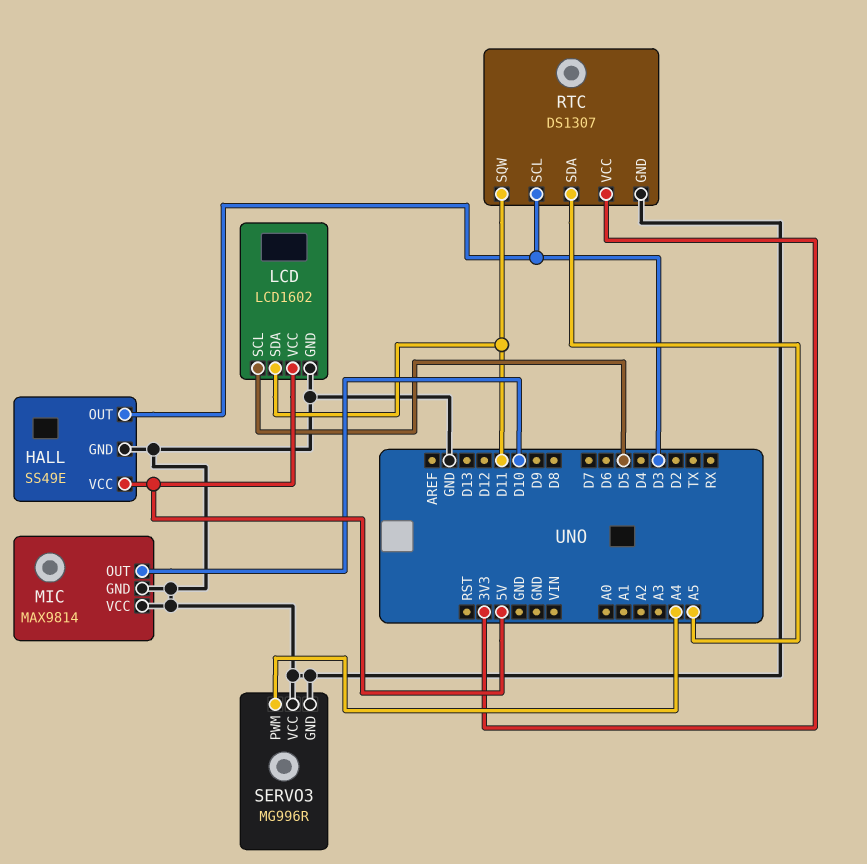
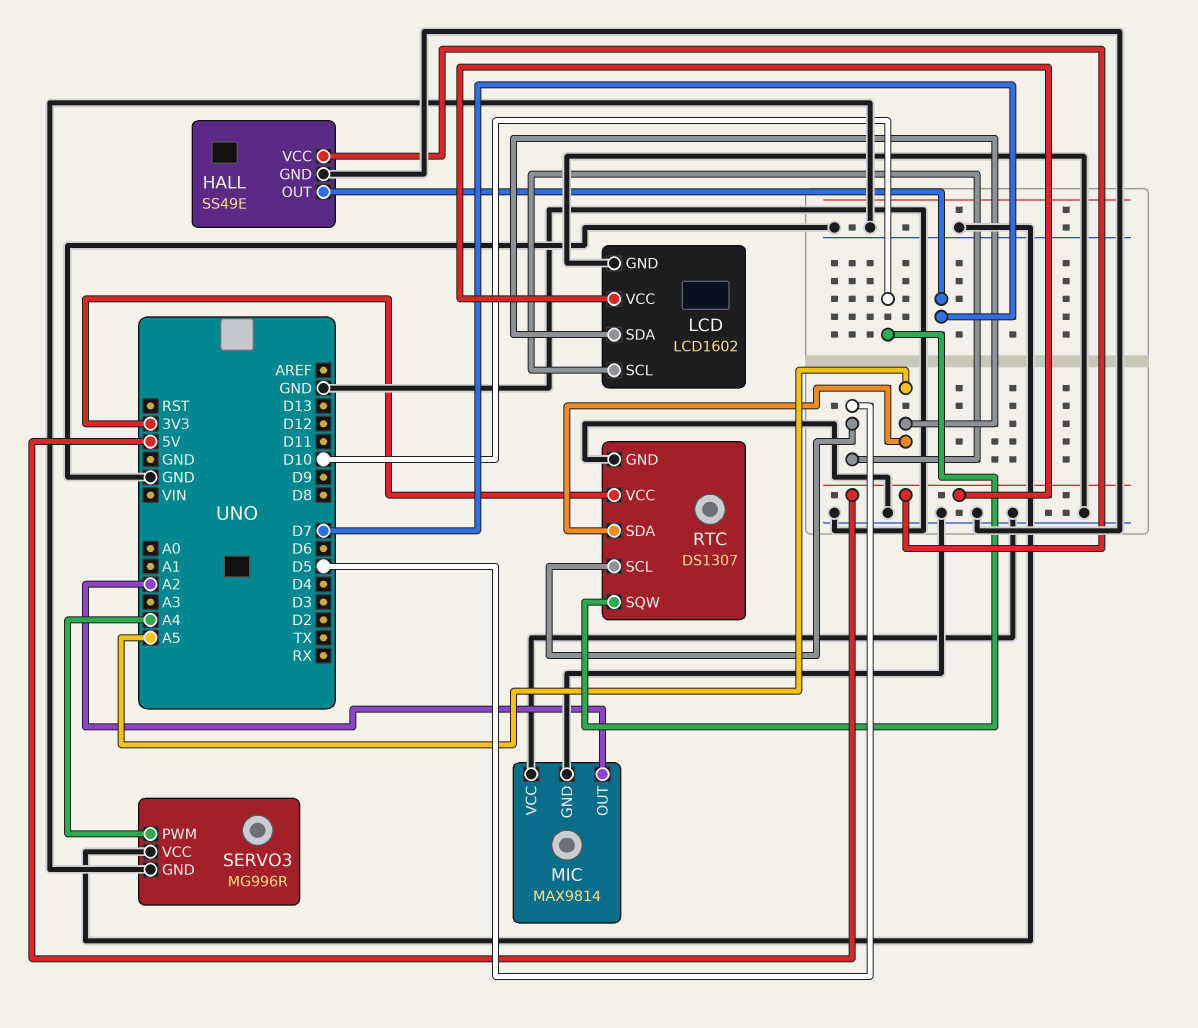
HALL pin OUT: D3 -> D7
LCD pin SDA: D11 -> A5
MIC pin OUT: D10 -> A2
RTC pin SCL: D3 -> D5
RTC pin SQW: D11 -> D10

